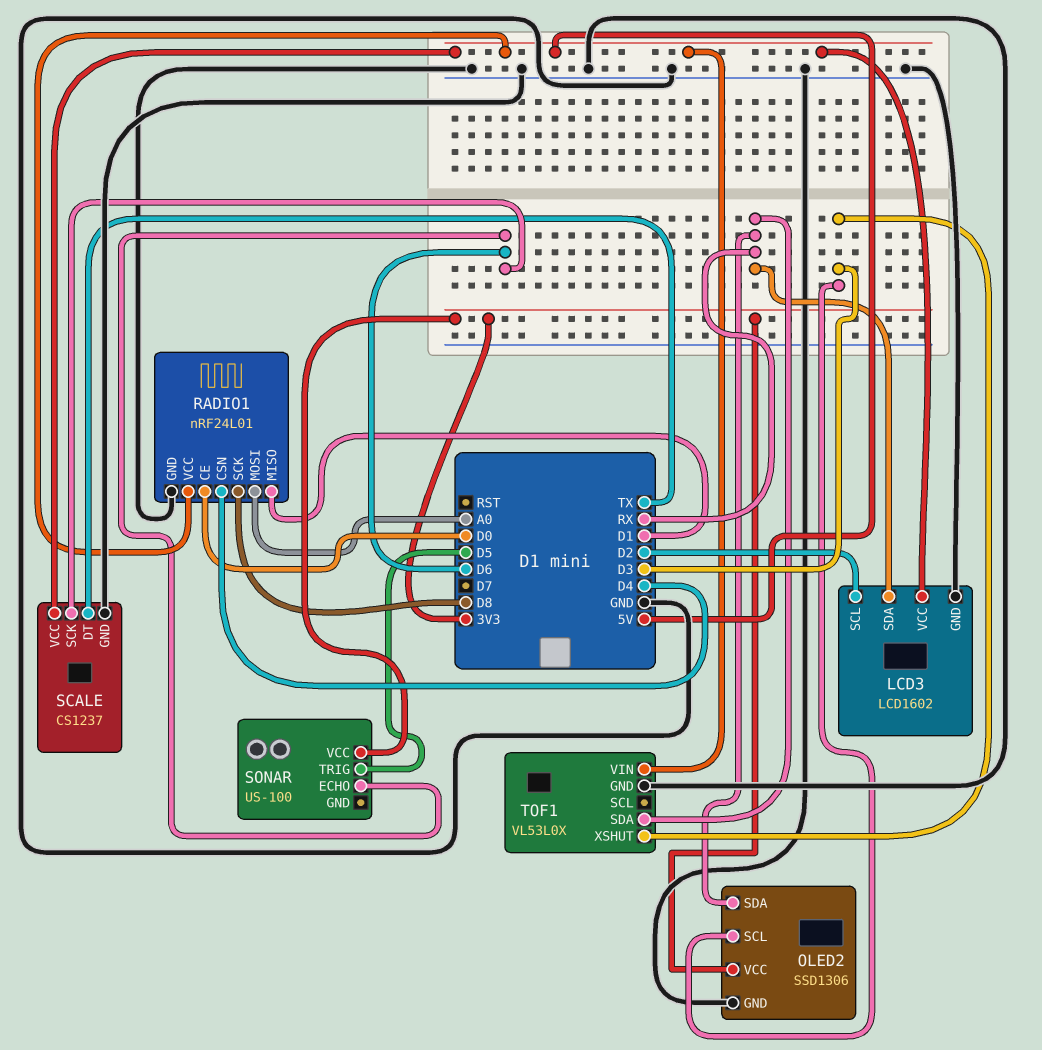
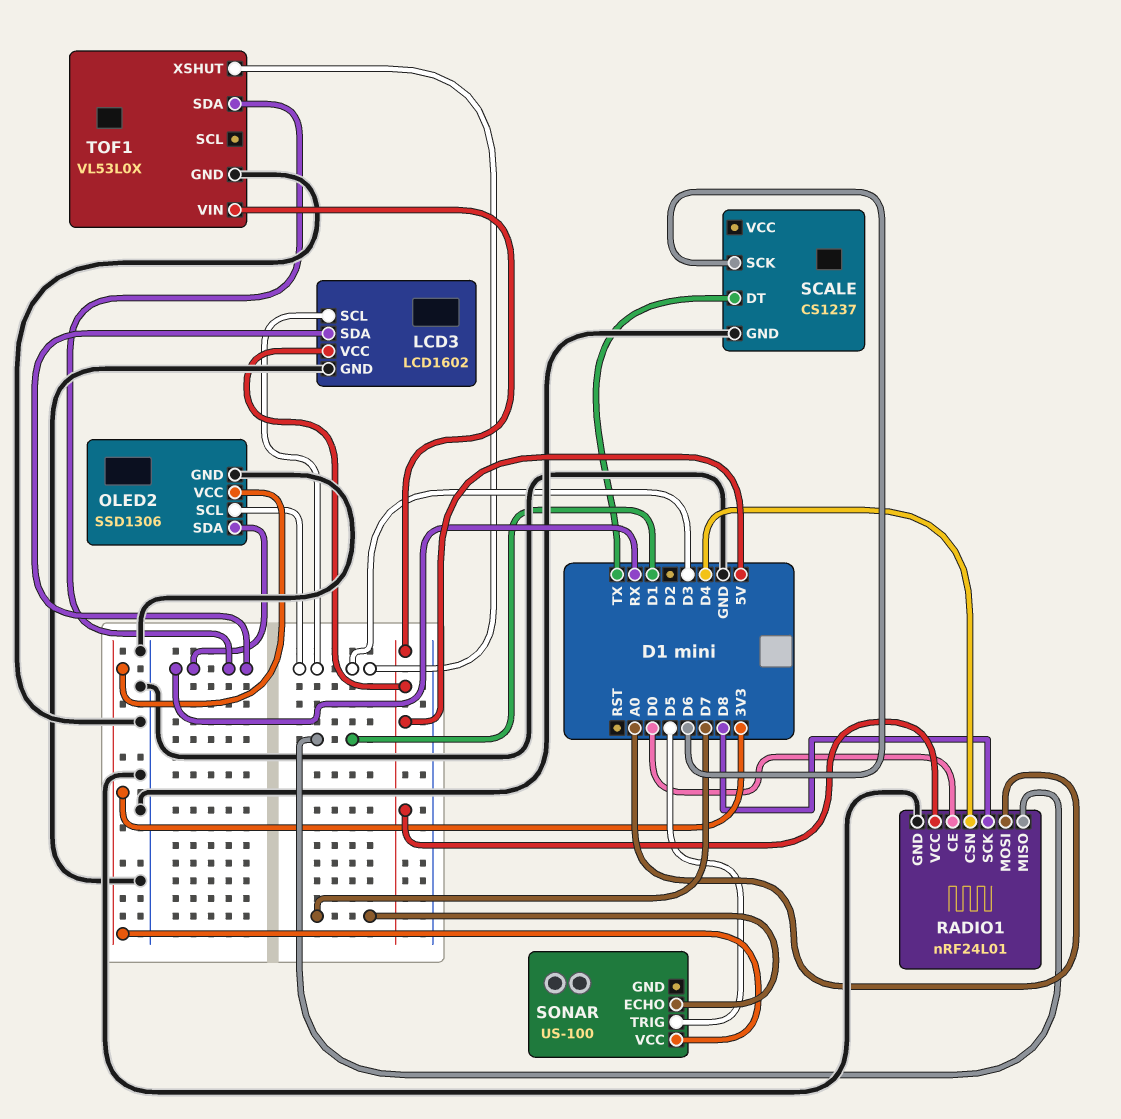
LCD3 pin SCL: D2 -> D3
SCALE pin VCC: 5V -> none
SONAR pin ECHO: D6 -> D7

